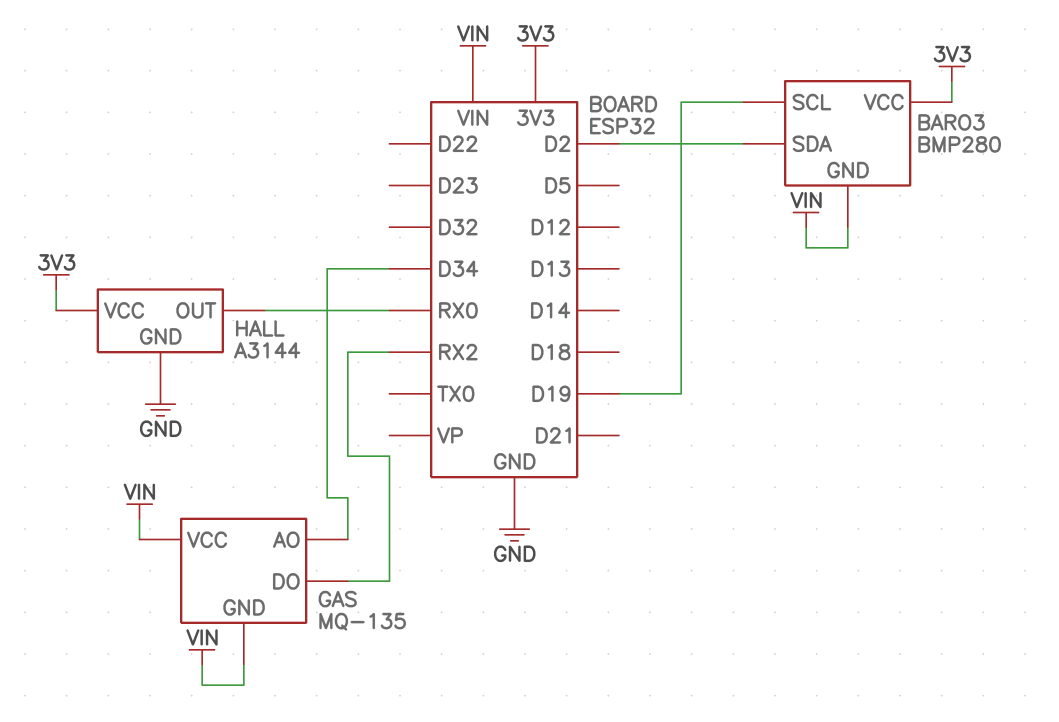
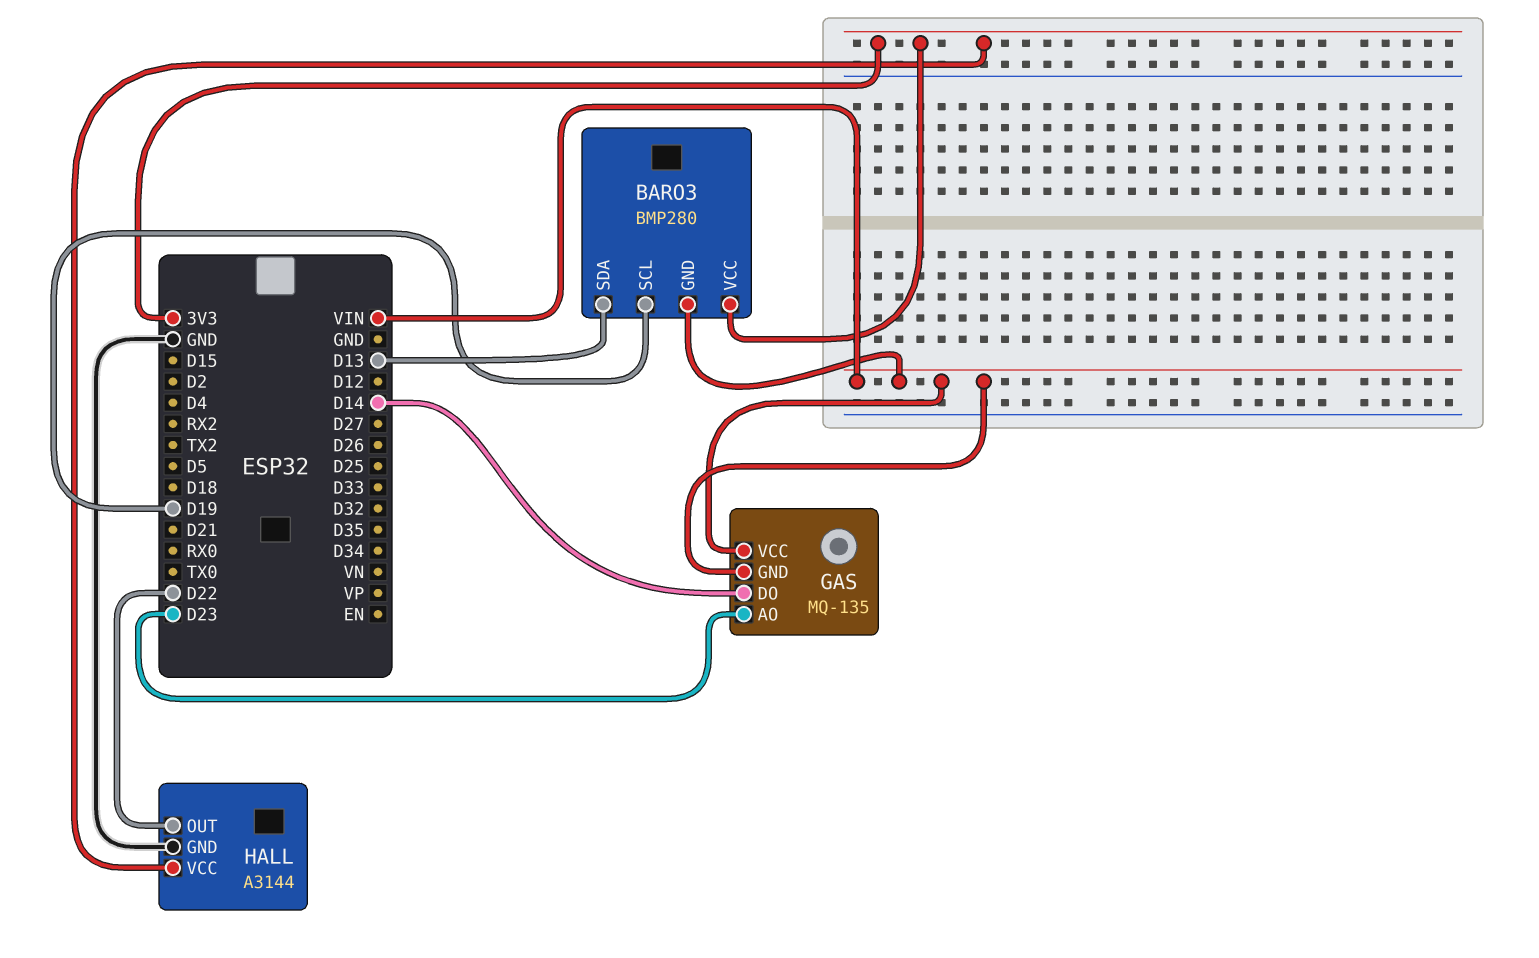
BARO3 pin SDA: D2 -> D13
GAS pin AO: D34 -> D23
GAS pin DO: RX2 -> D14
HALL pin OUT: RX0 -> D22

